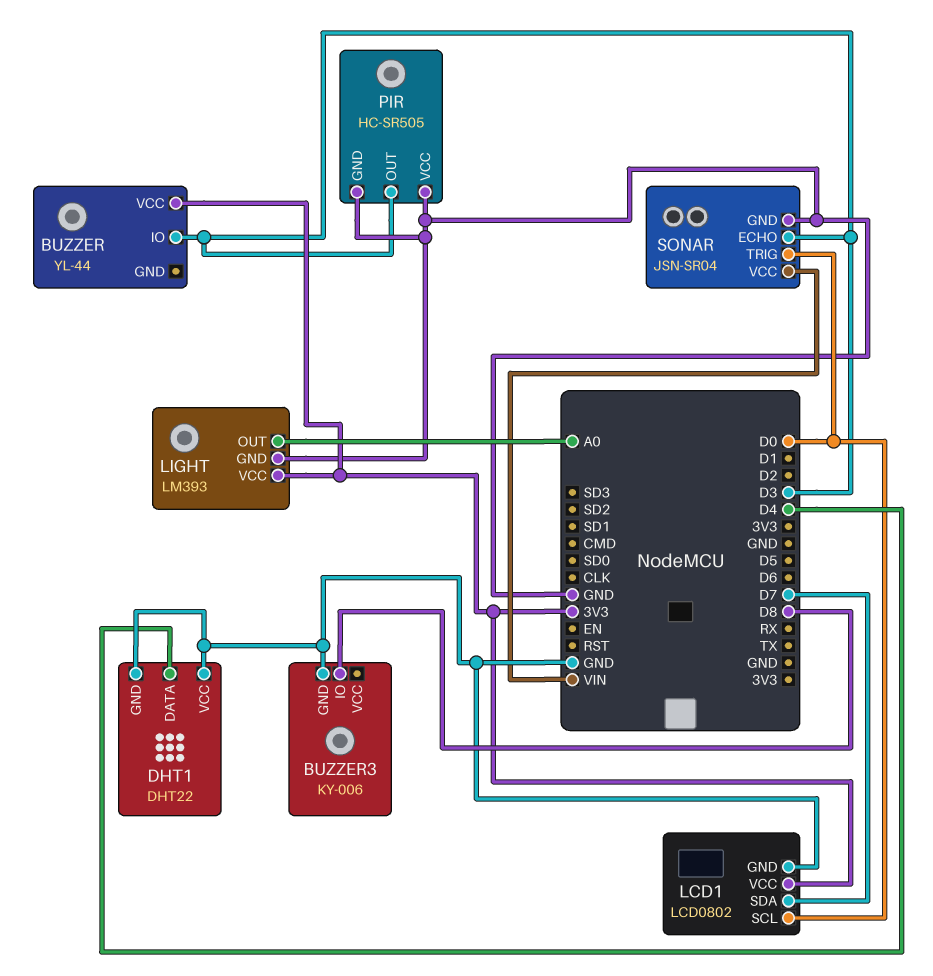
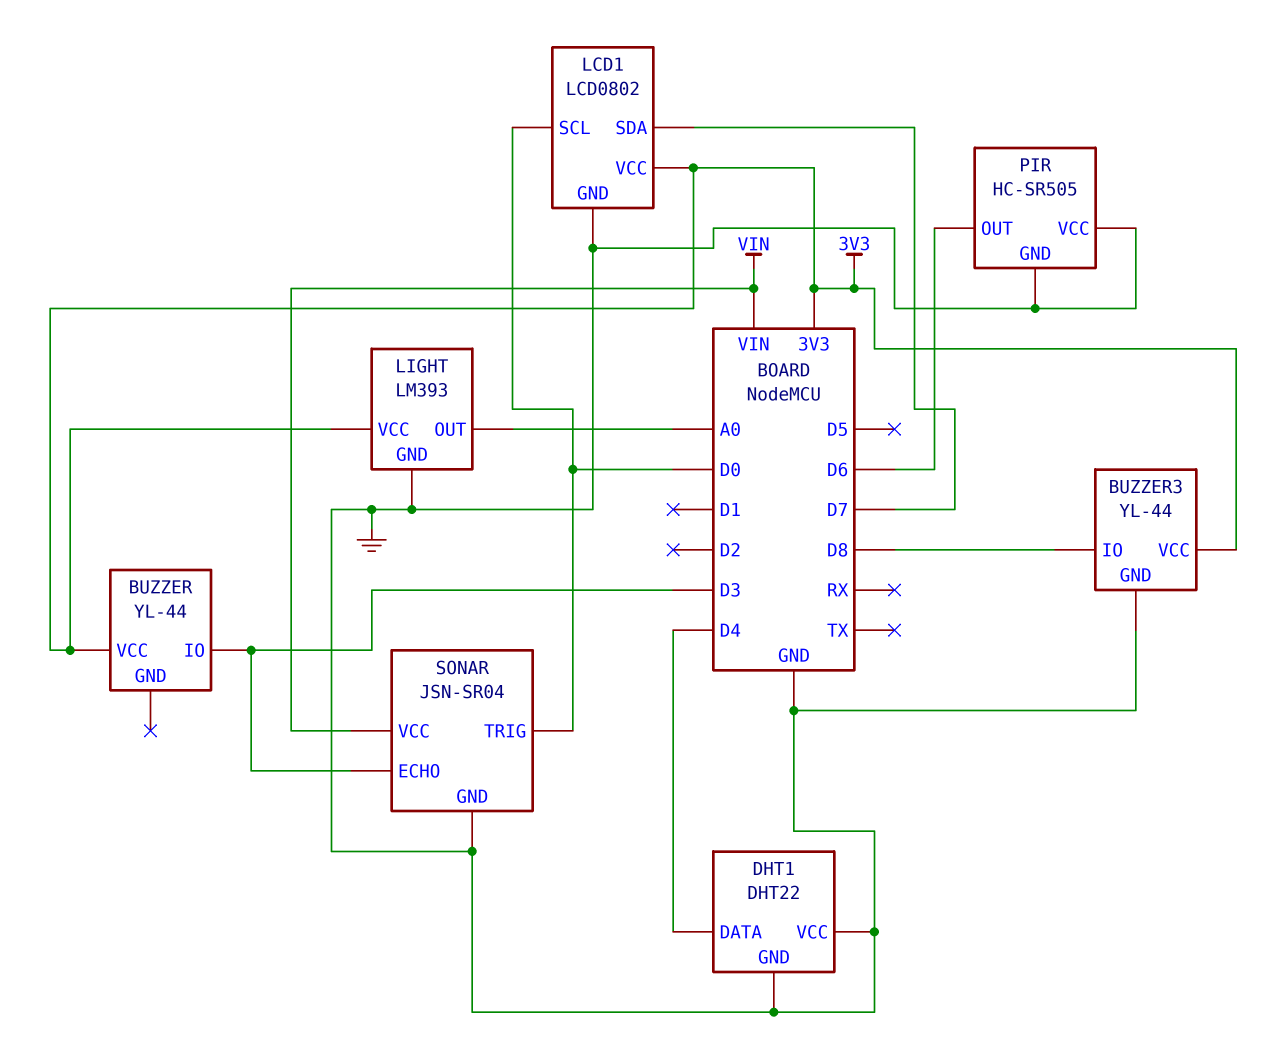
BUZZER3: KY-006 -> YL-44
BUZZER3 pin VCC: none -> 3V3
PIR pin OUT: D3 -> D6

